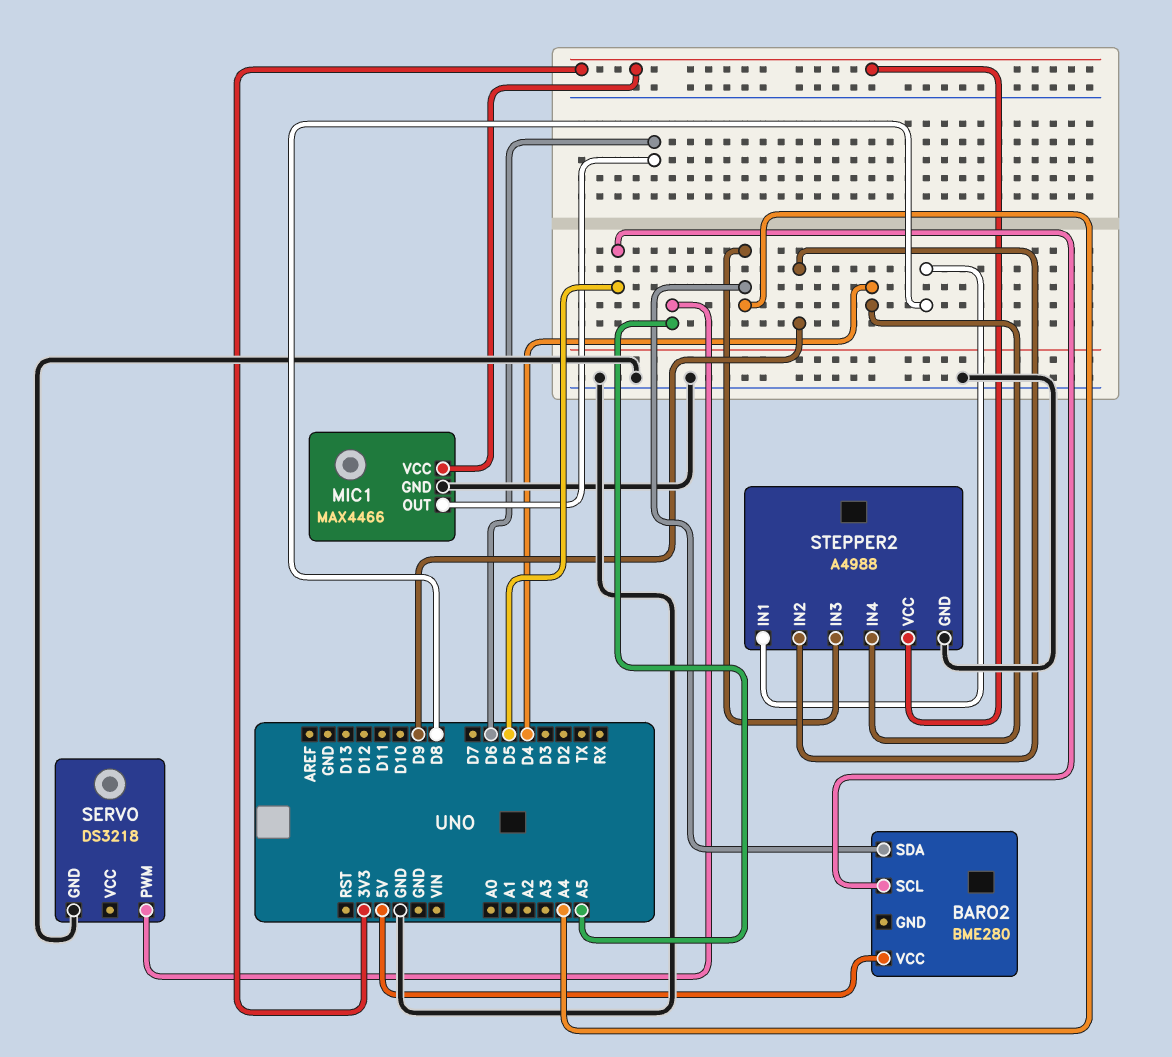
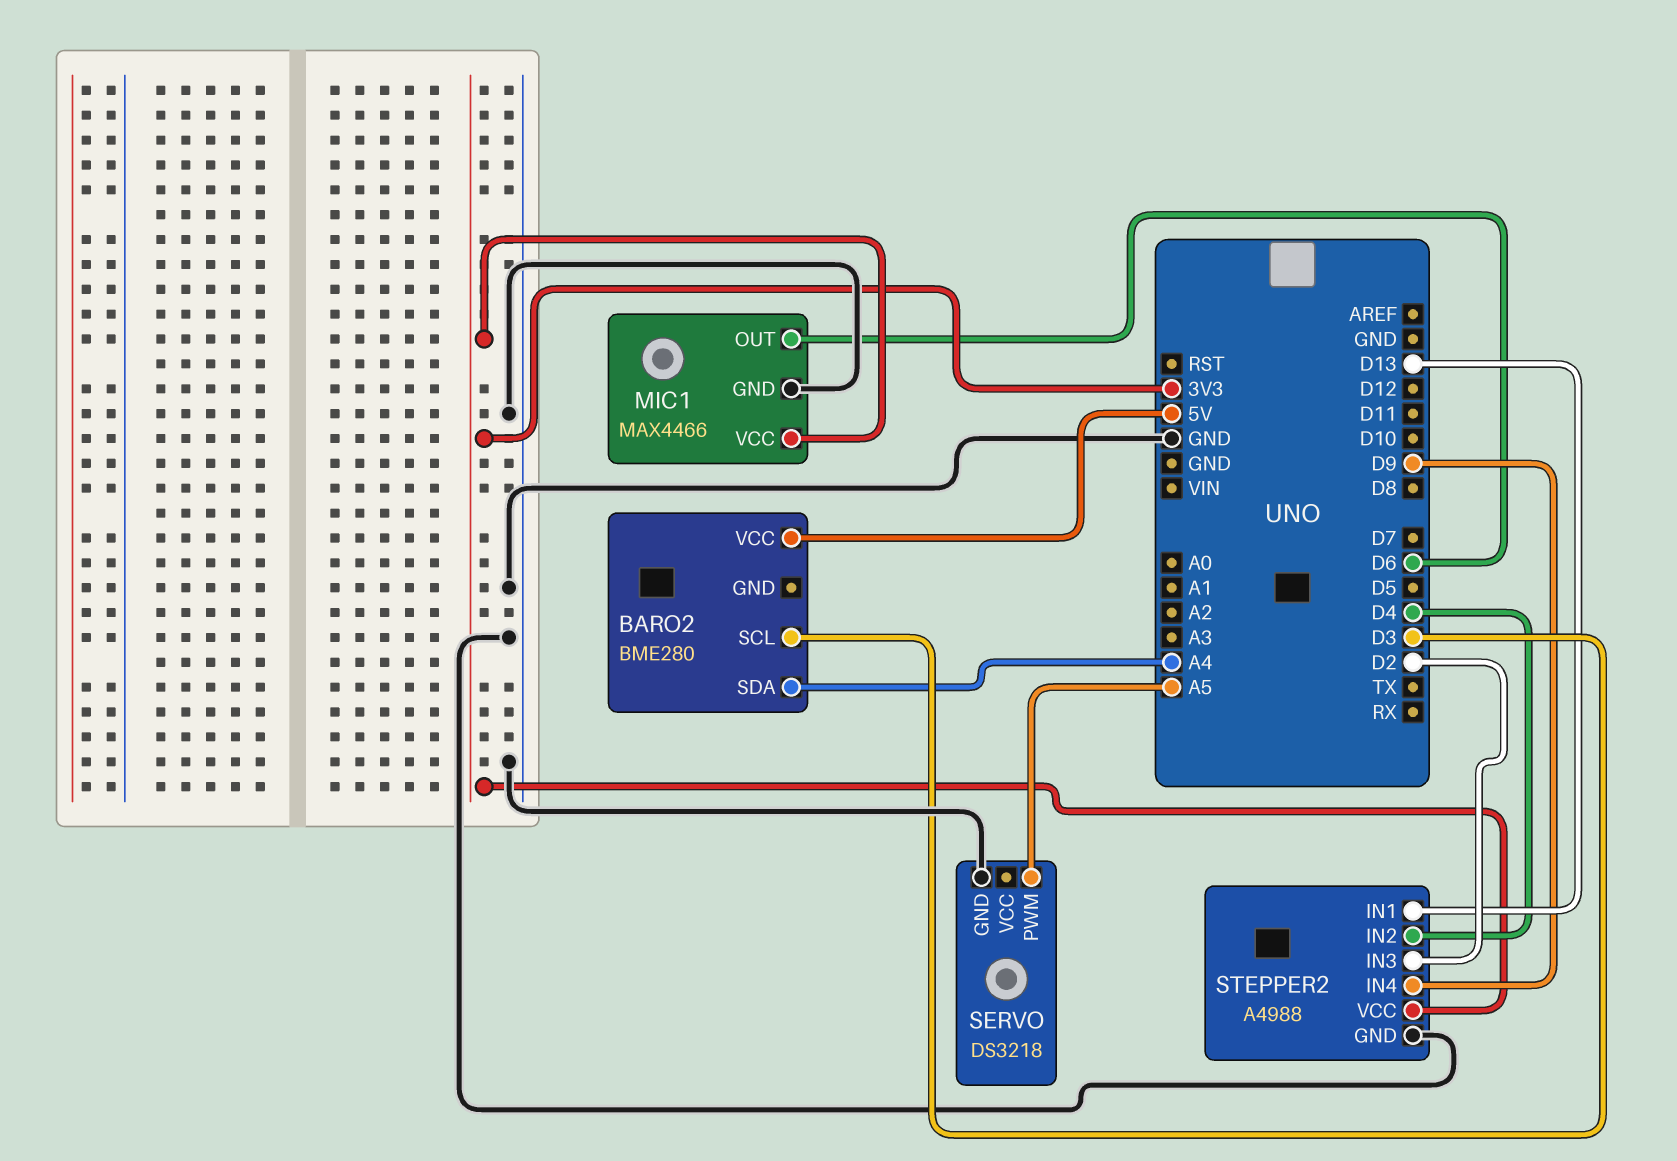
BARO2 pin SCL: D5 -> D3
STEPPER2 pin IN1: D8 -> D13
STEPPER2 pin IN2: D9 -> D4
STEPPER2 pin IN3: A4 -> D2
STEPPER2 pin IN4: D4 -> D9

